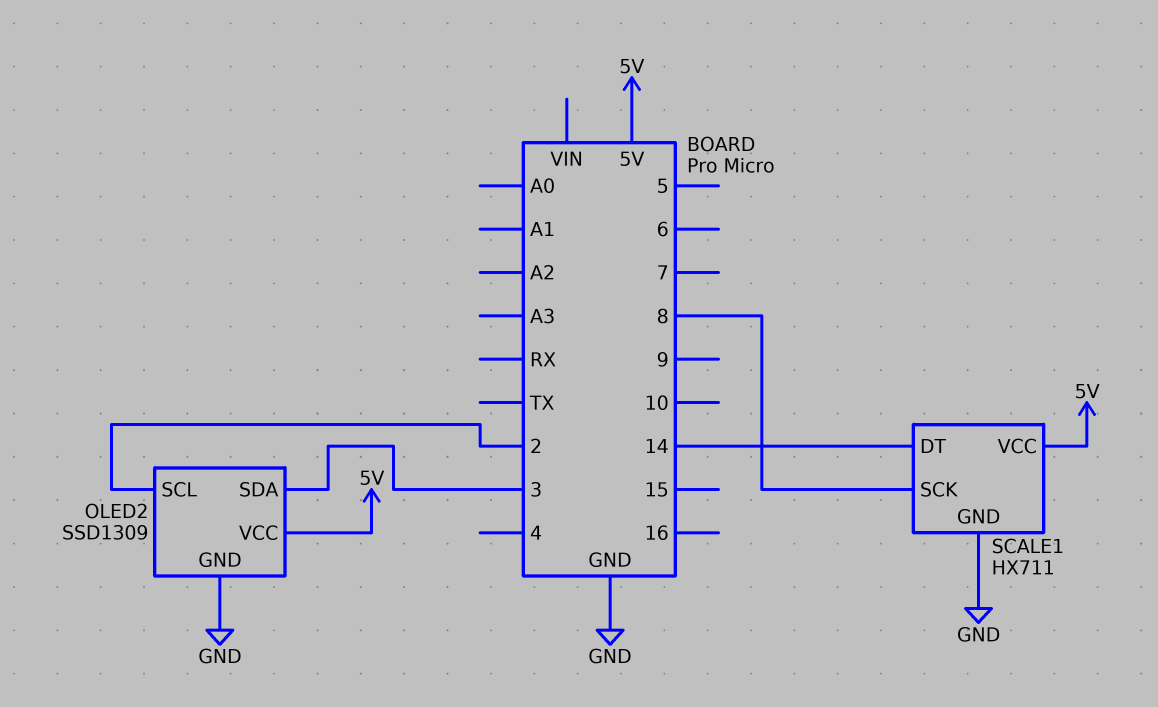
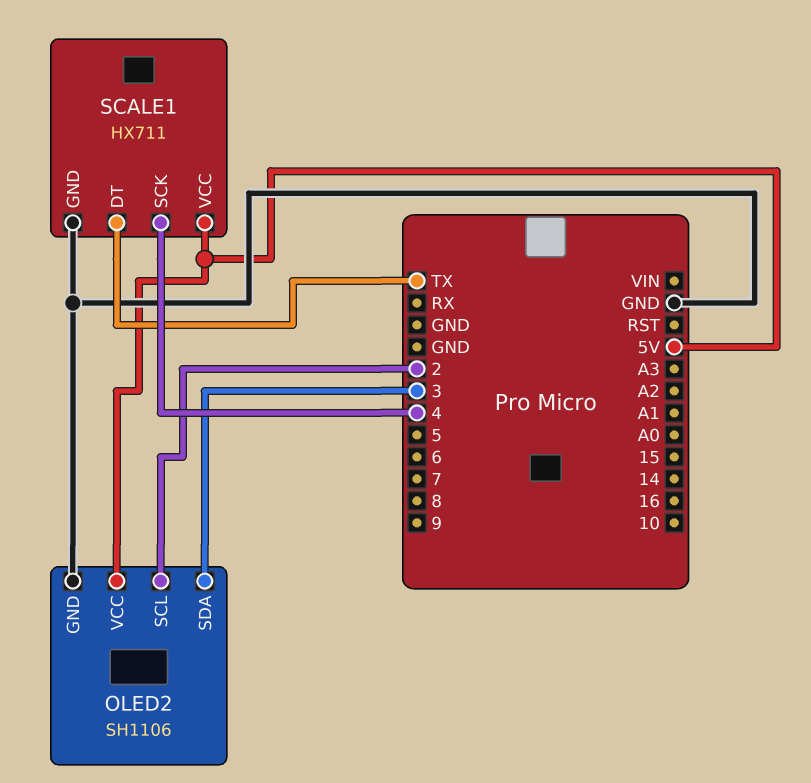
OLED2: SSD1309 -> SH1106
SCALE1 pin DT: 14 -> TX
SCALE1 pin SCK: 8 -> 4

